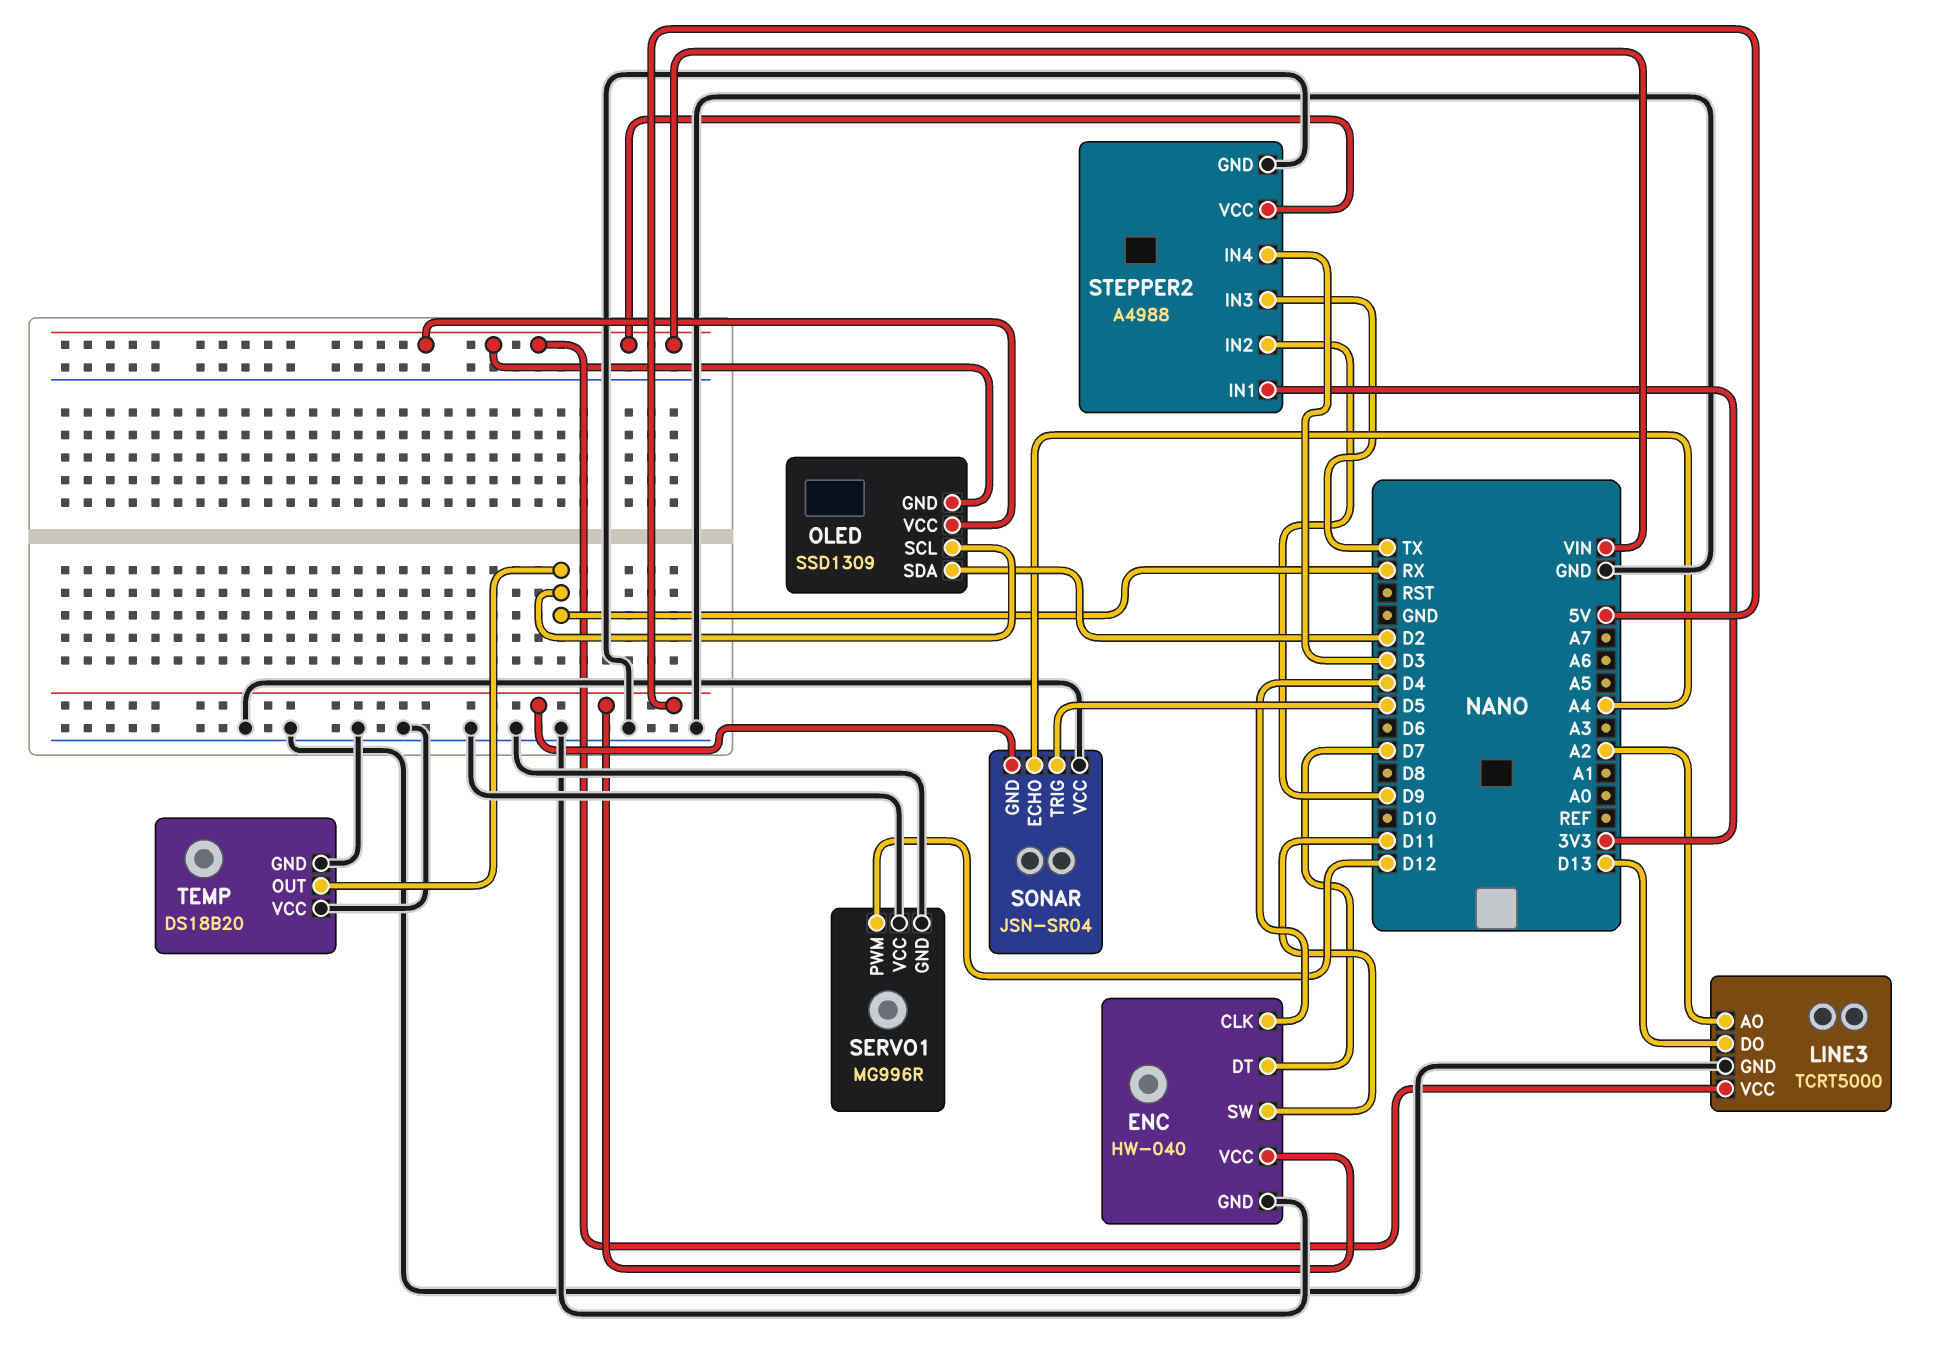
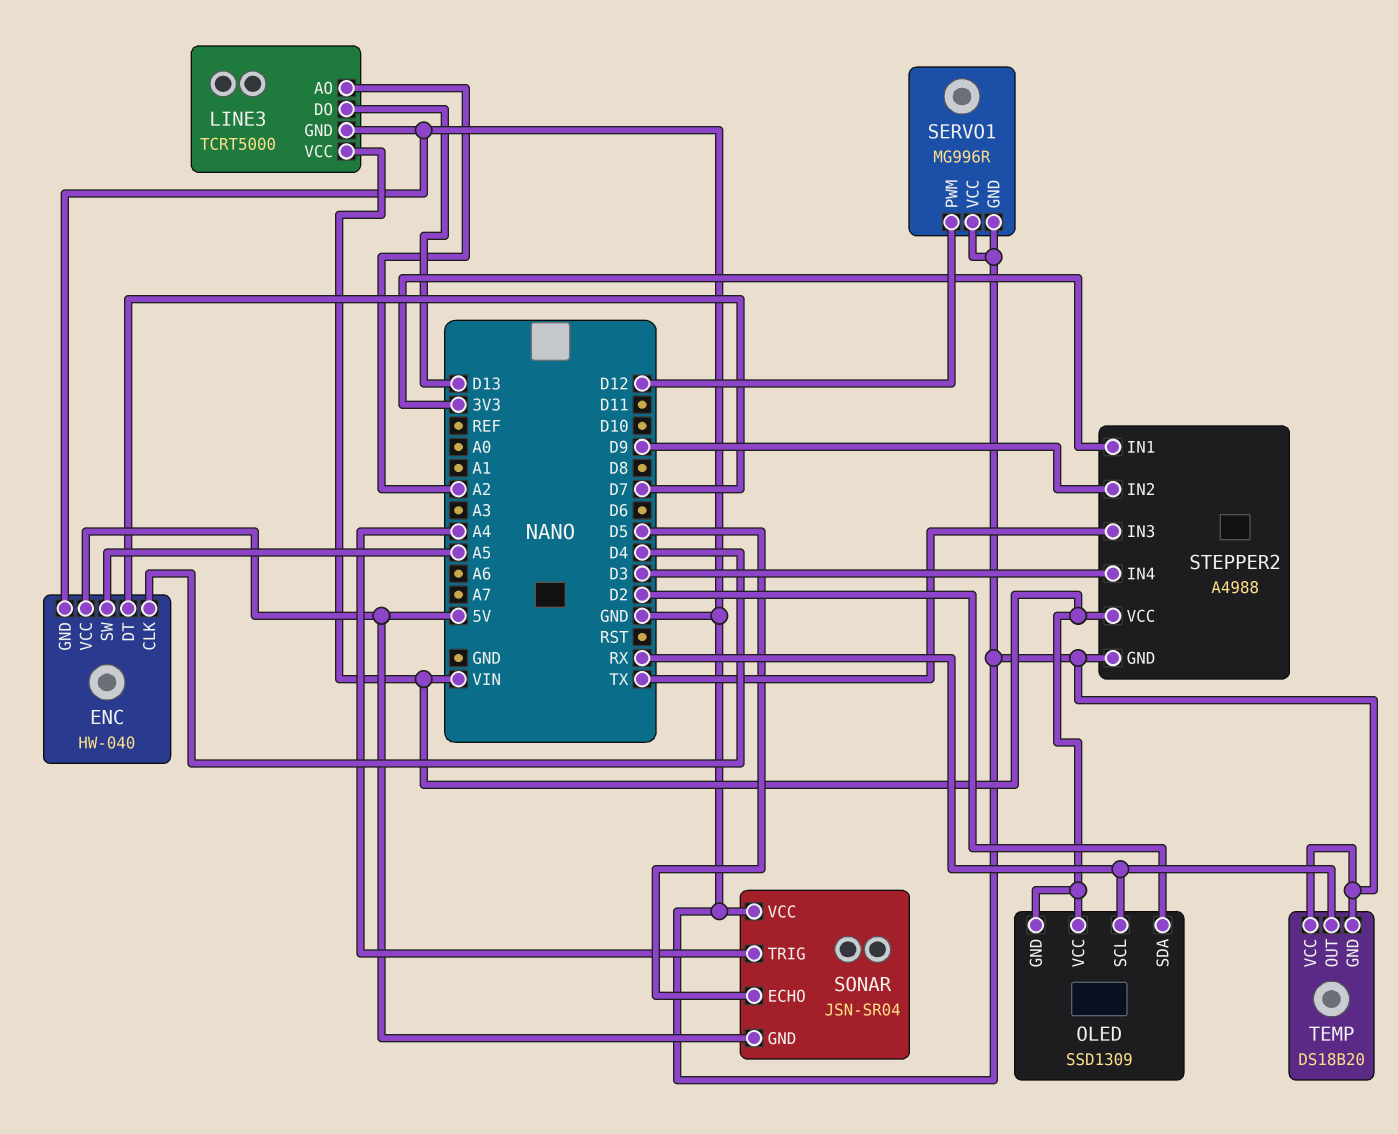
ENC pin SW: D11 -> A5
SONAR pin ECHO: A4 -> D5
SONAR pin TRIG: D5 -> A4

